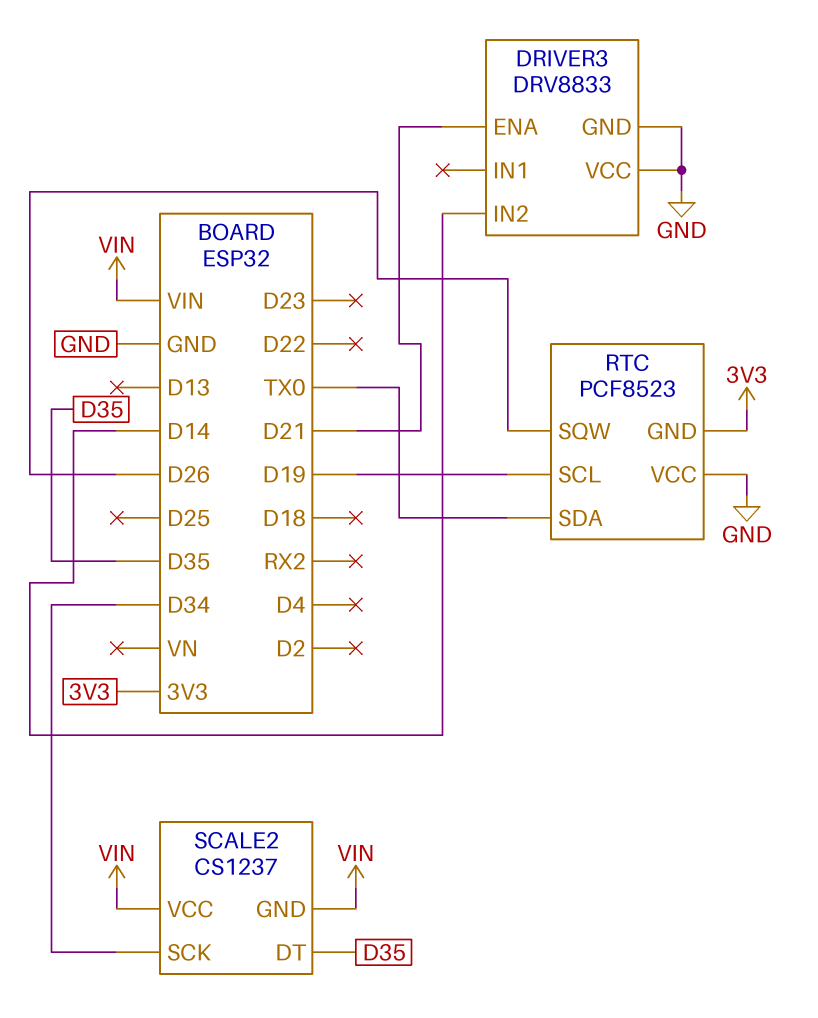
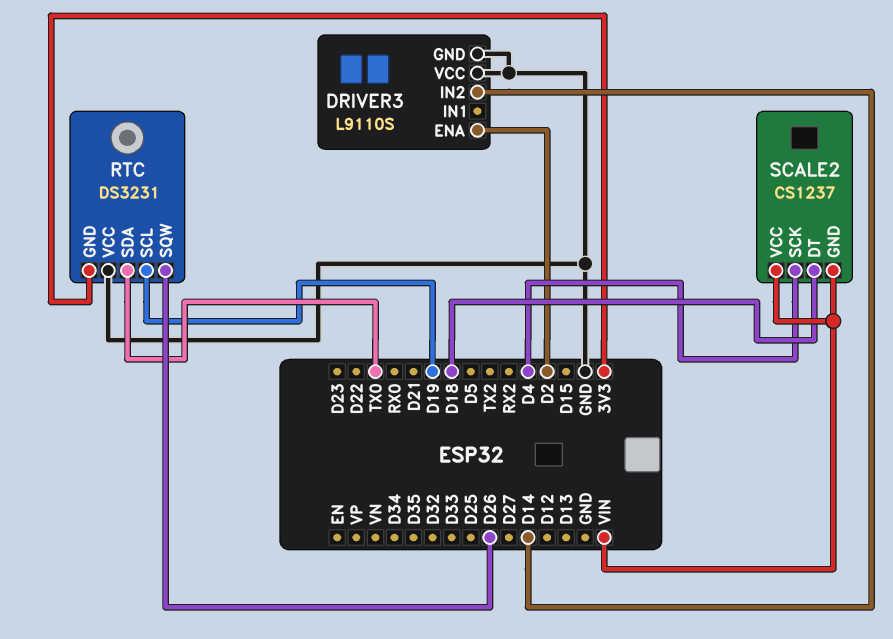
DRIVER3: DRV8833 -> L9110S
DRIVER3 pin ENA: D21 -> D2
RTC: PCF8523 -> DS3231
SCALE2 pin DT: D35 -> D18
SCALE2 pin SCK: D34 -> D4

